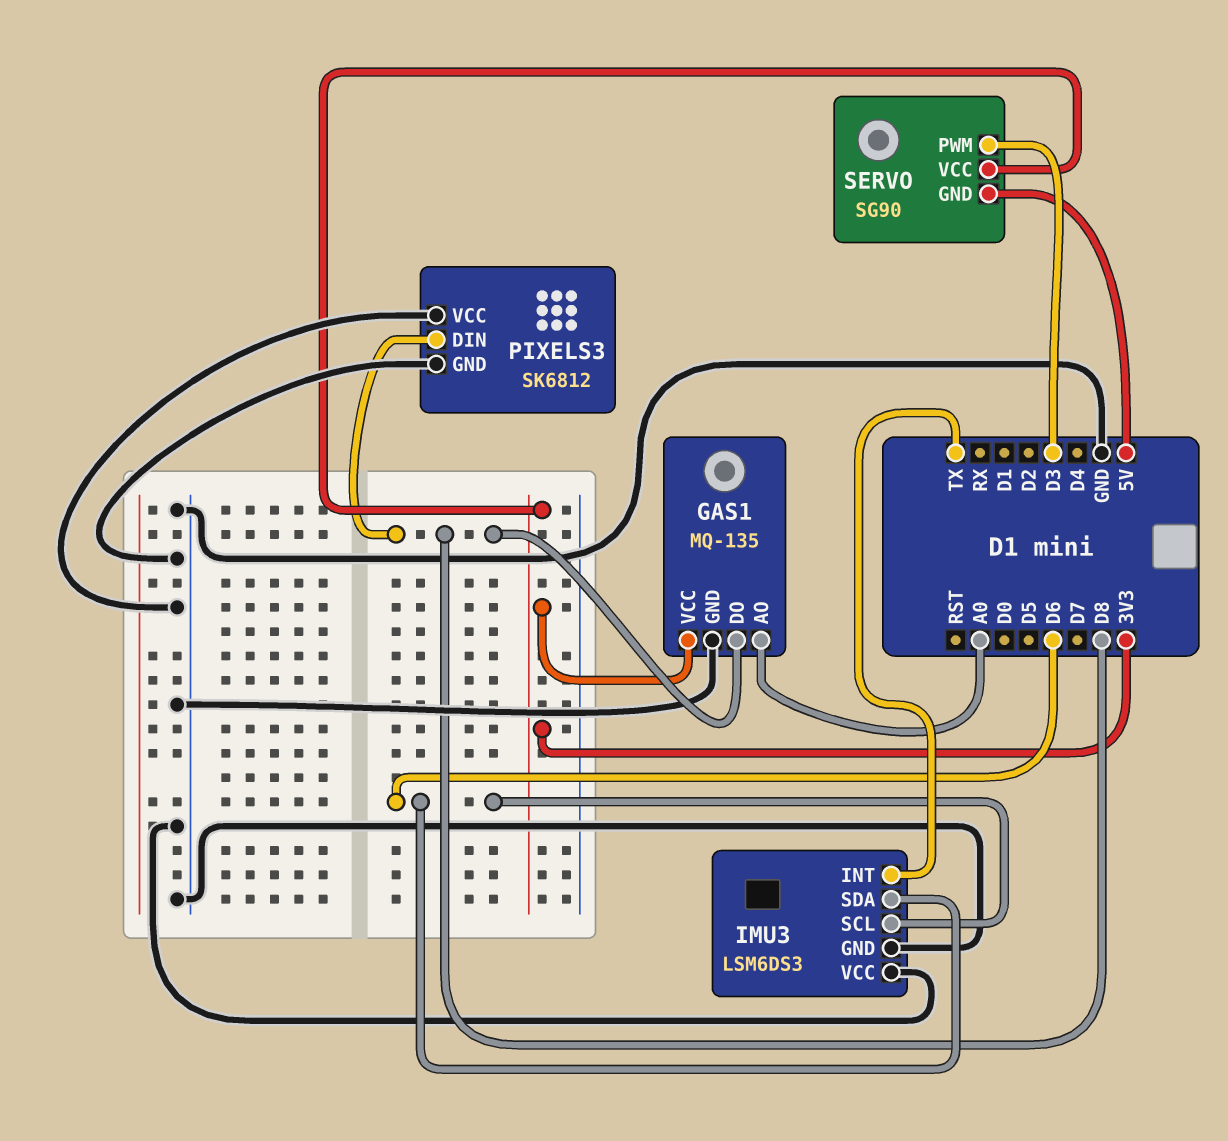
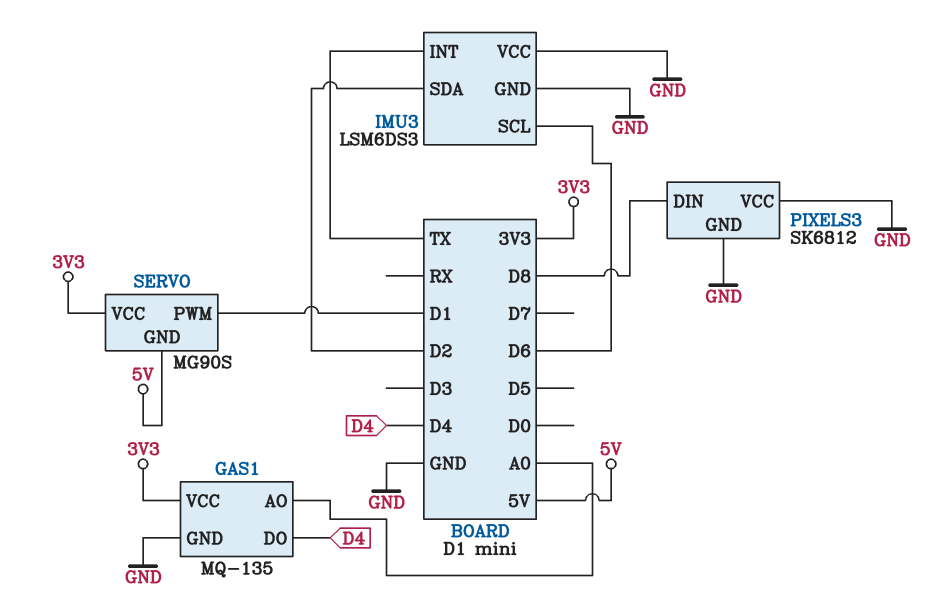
GAS1 pin DO: D8 -> D4
IMU3 pin SDA: D6 -> D2
SERVO: SG90 -> MG90S
SERVO pin PWM: D3 -> D1

